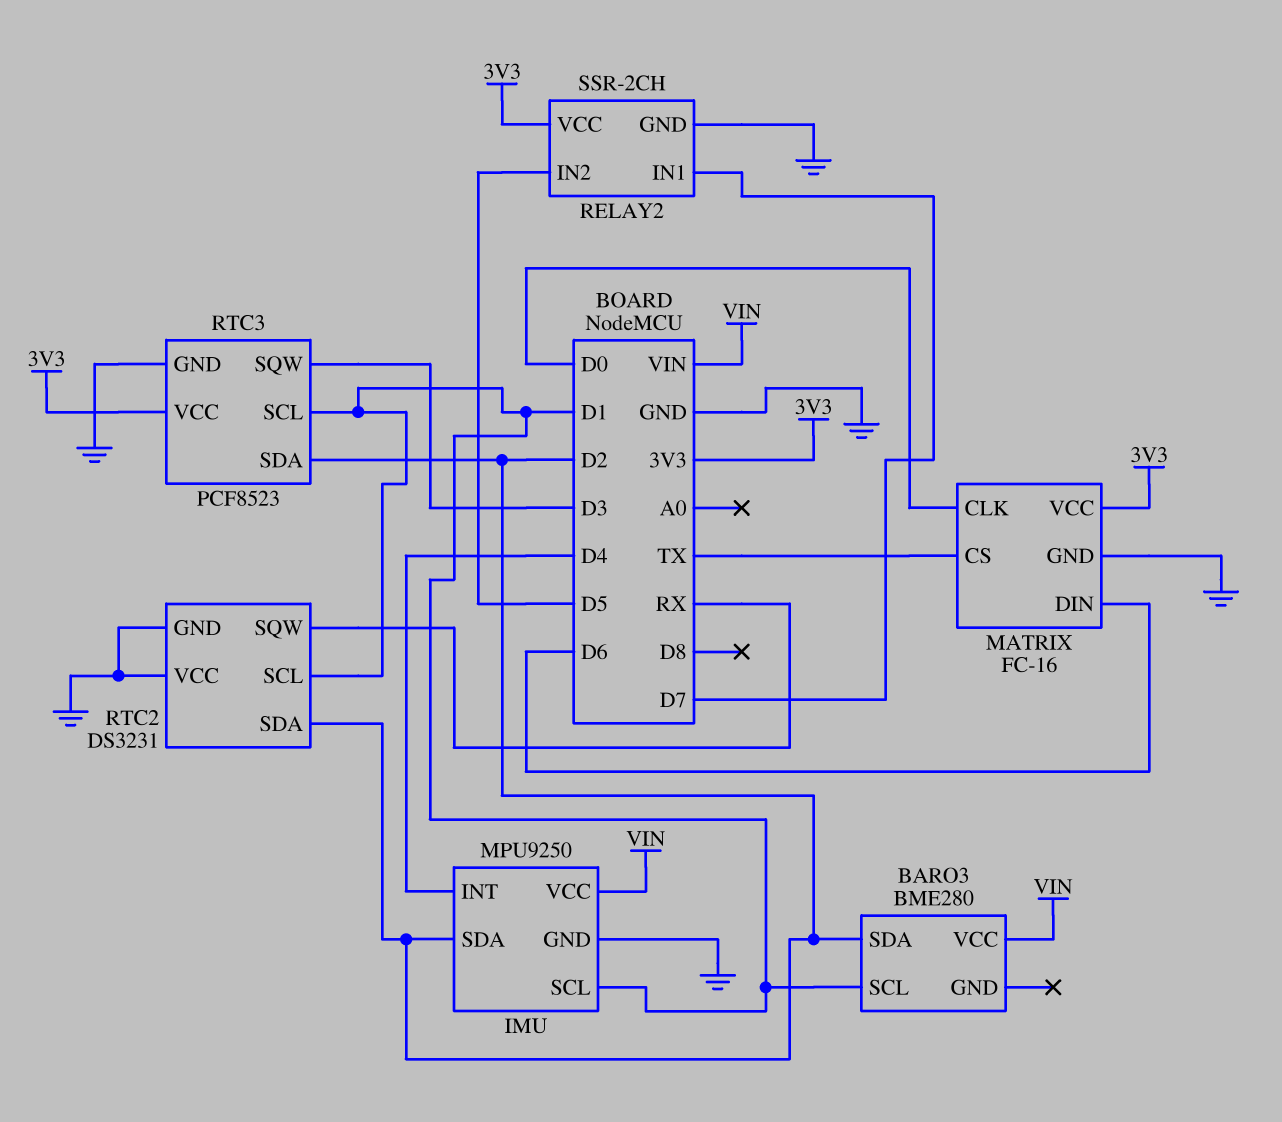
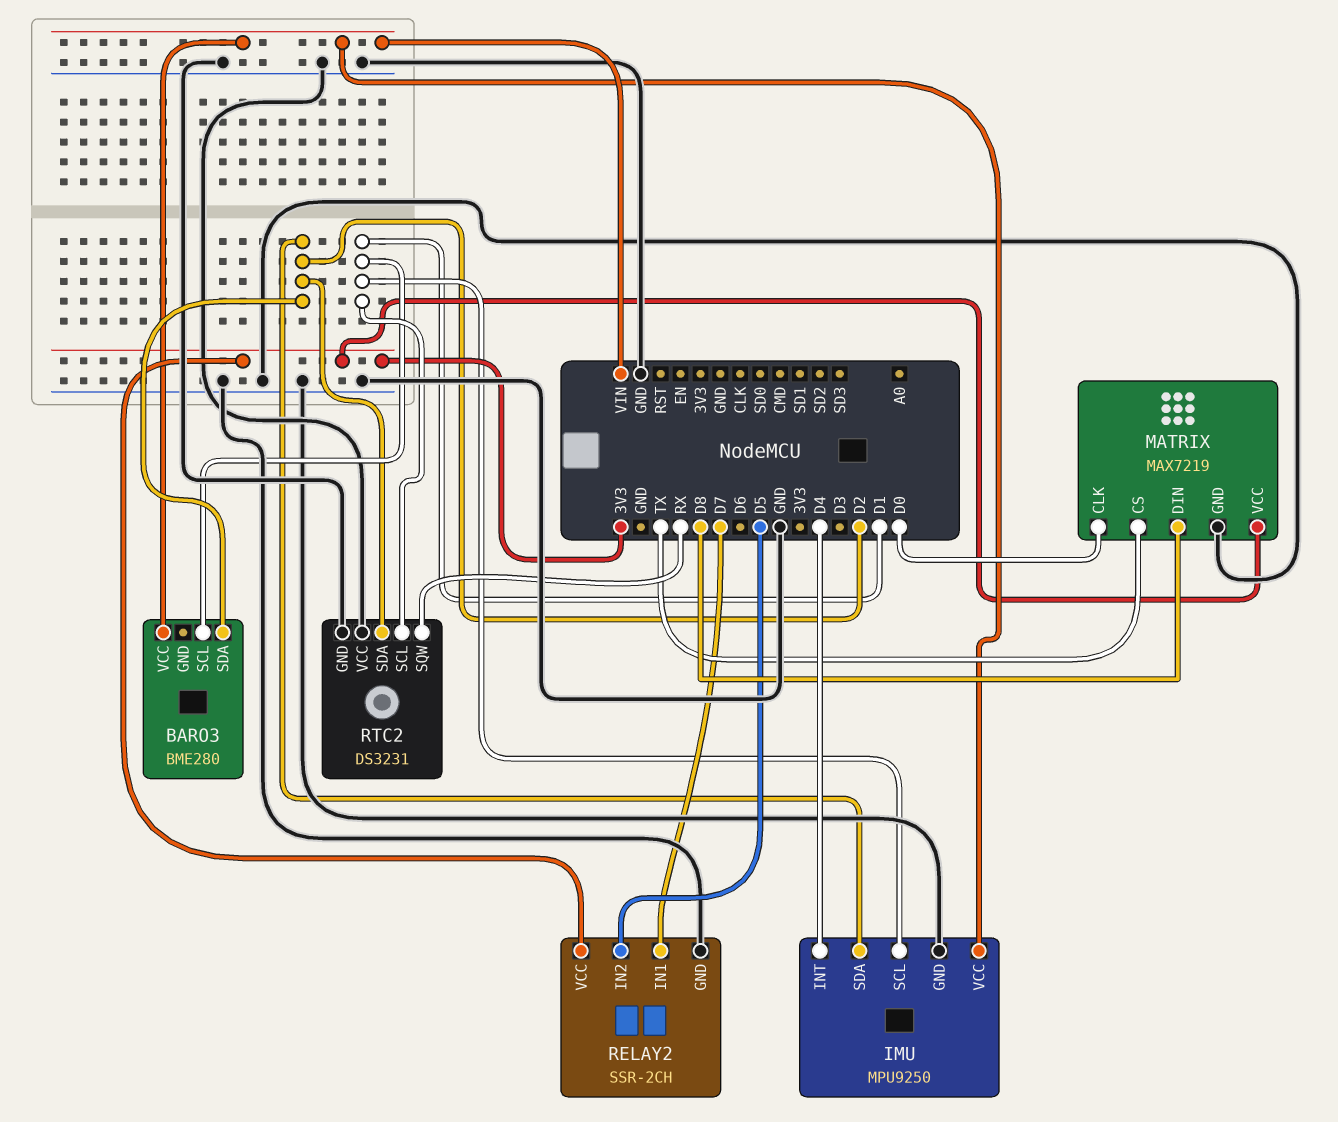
MATRIX: FC-16 -> MAX7219
MATRIX pin DIN: D6 -> D8
RTC3: PCF8523 -> none
RTC3 pin GND: GND -> none
RTC3 pin SCL: D1 -> none
RTC3 pin SDA: D2 -> none
RTC3 pin SQW: D3 -> none
RTC3 pin VCC: 3V3 -> none

